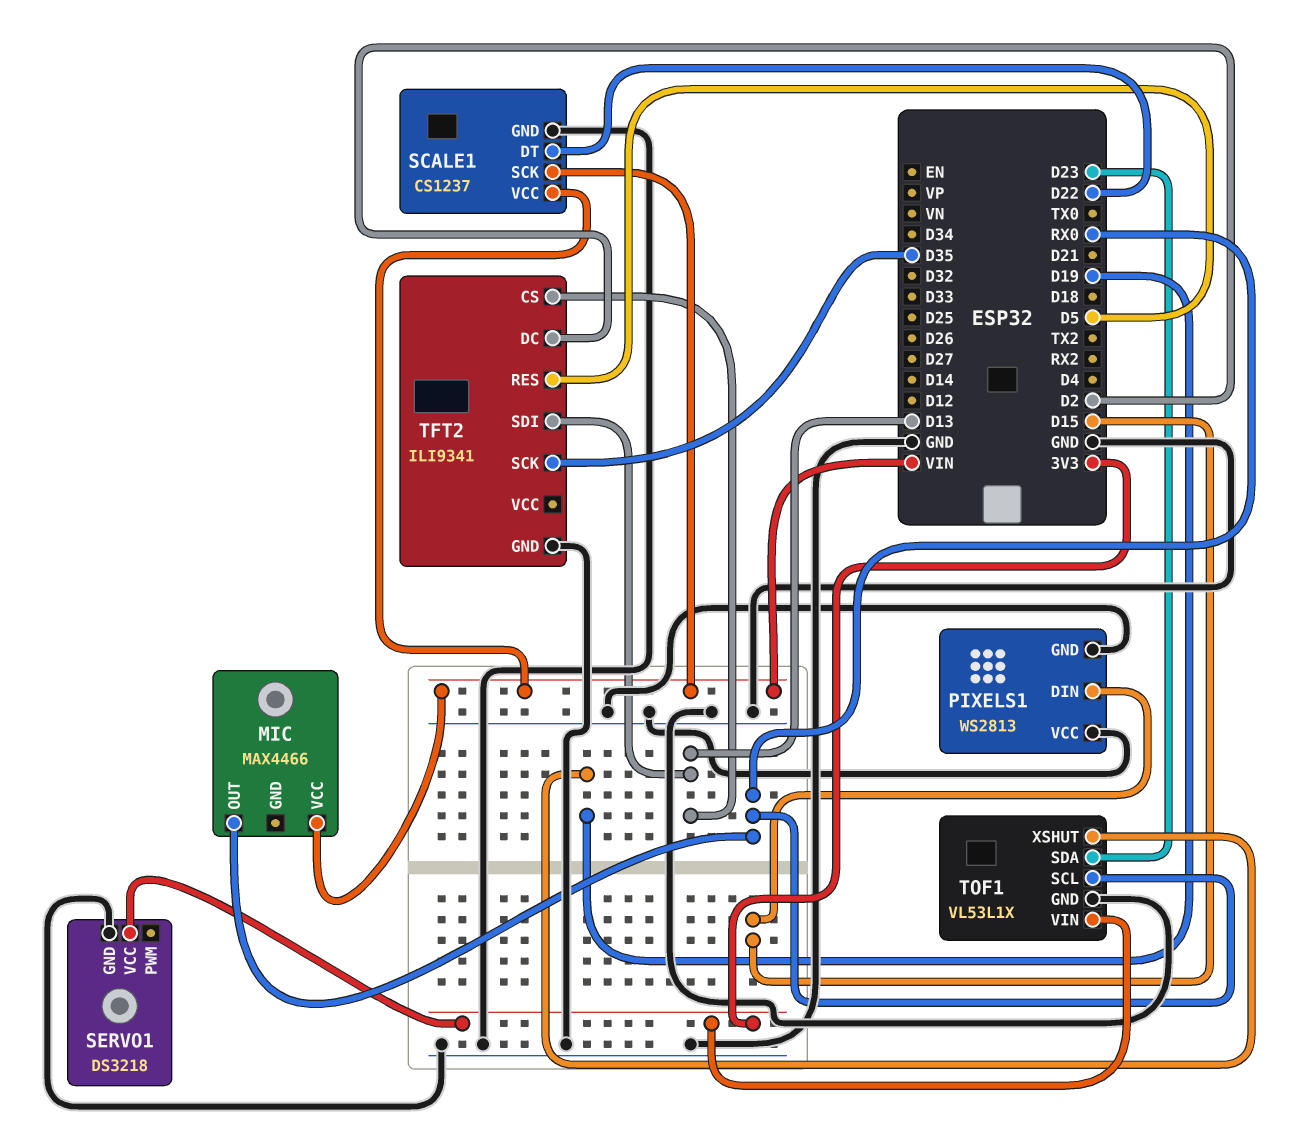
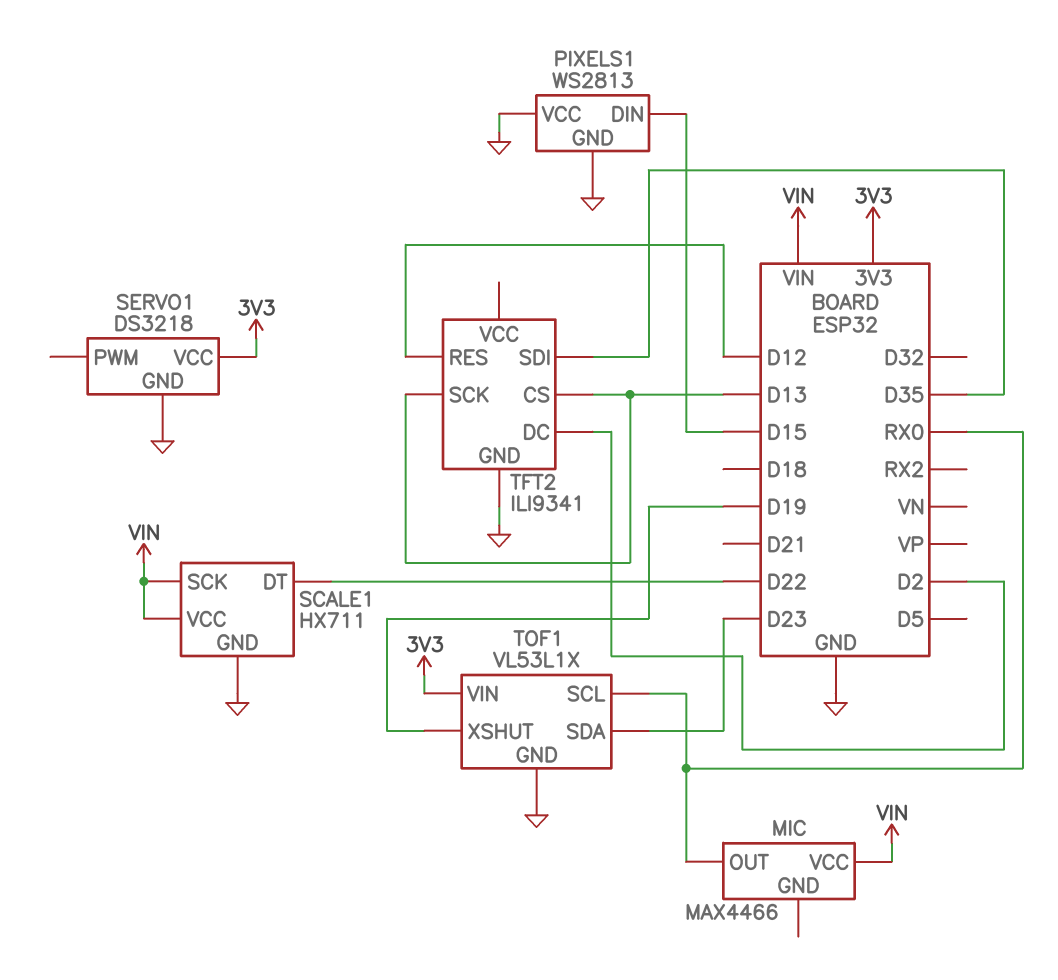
SCALE1: CS1237 -> HX711
TFT2 pin RES: D5 -> D12
TFT2 pin SCK: D35 -> D13
TFT2 pin SDI: D13 -> D35

